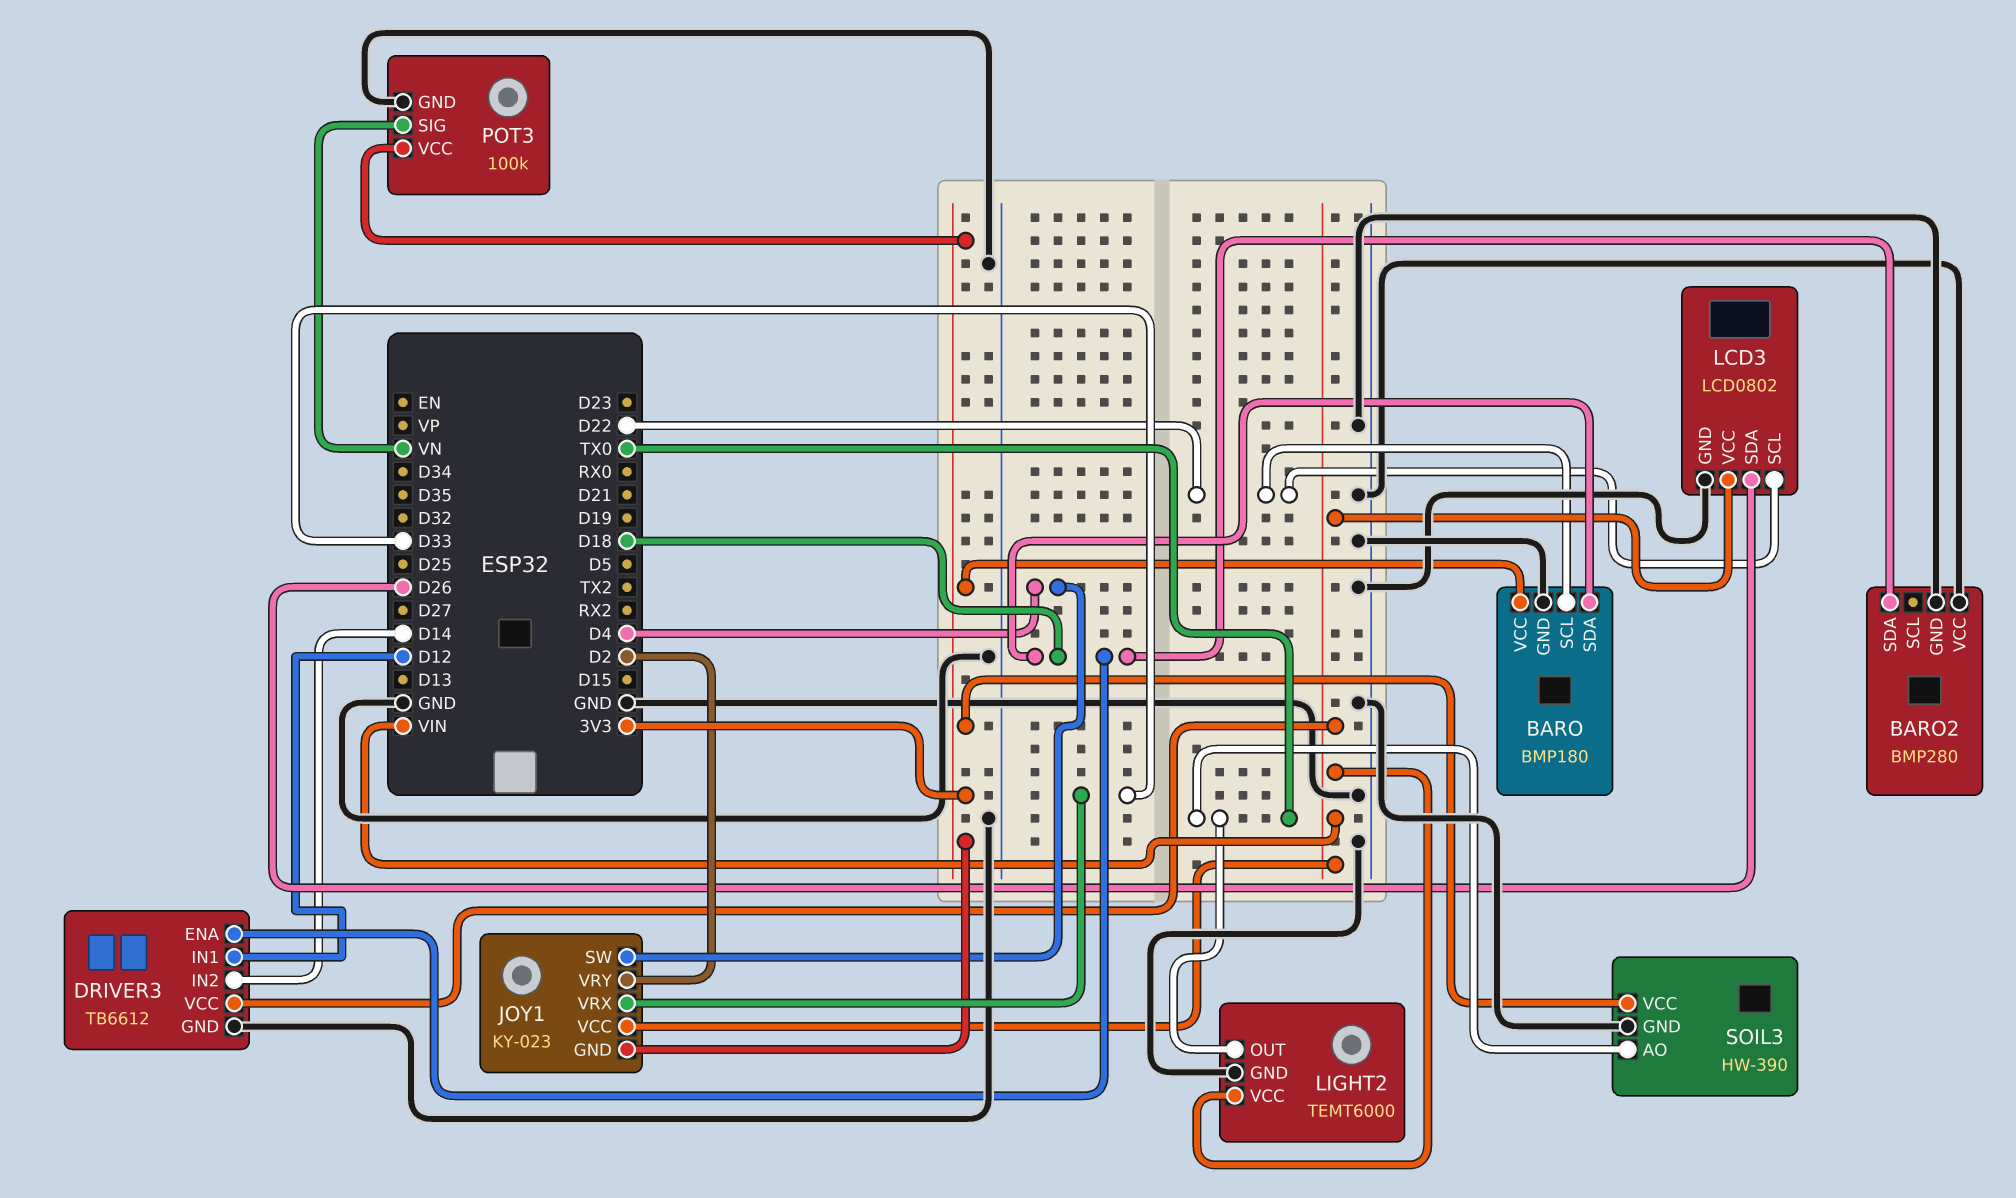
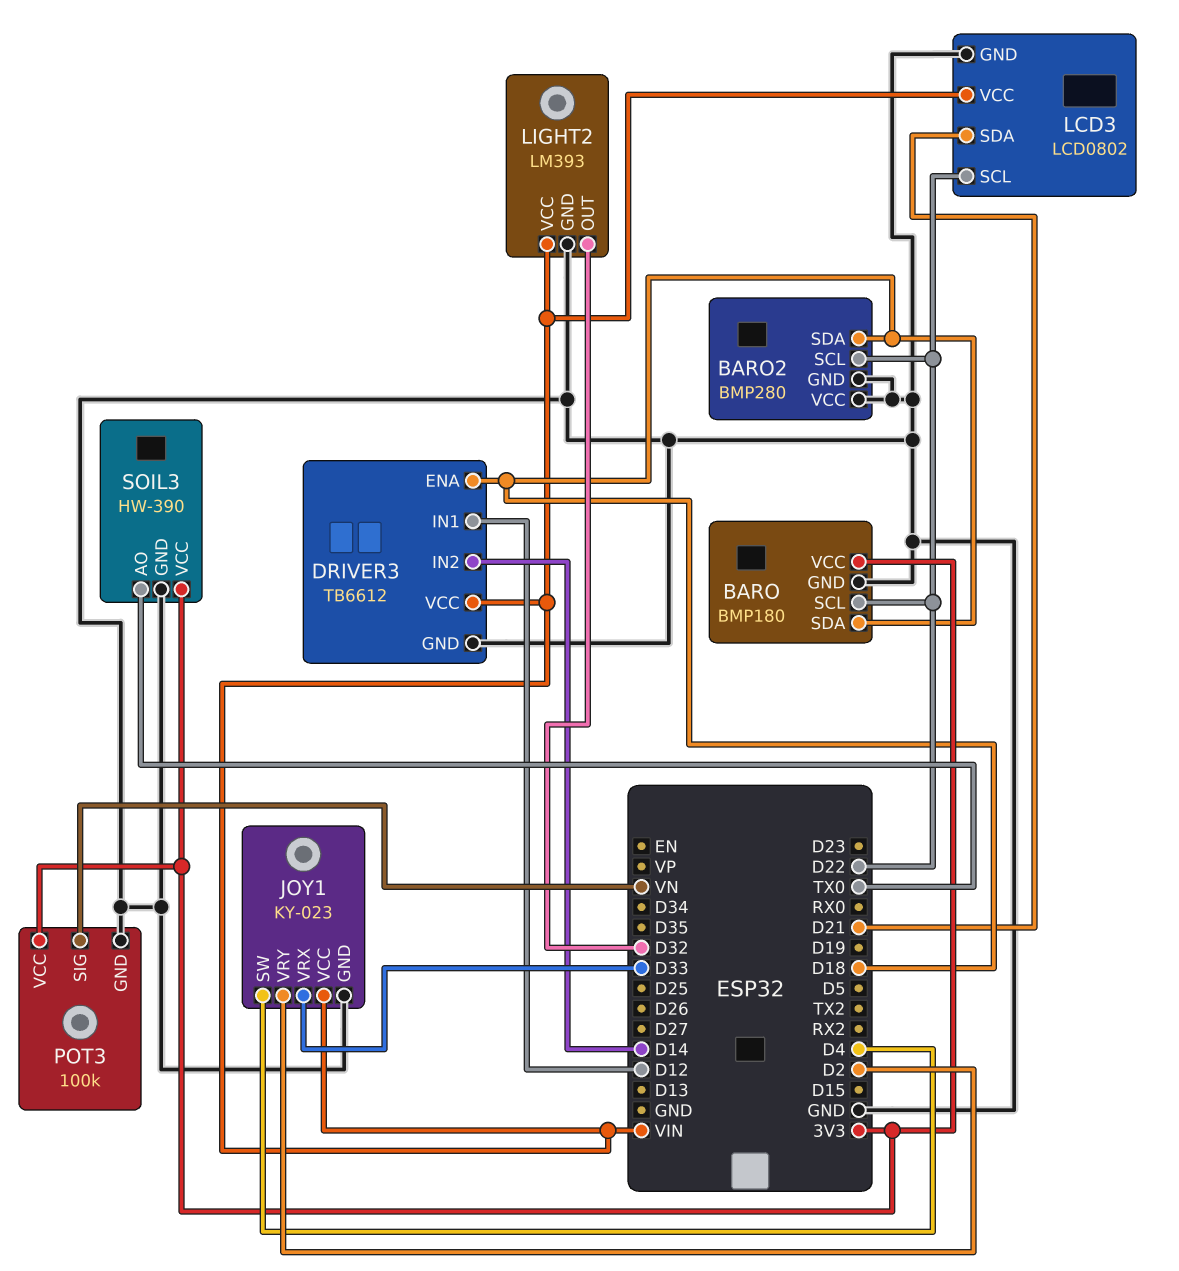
BARO2 pin SCL: none -> D22
JOY1 pin GND: 3V3 -> GND
LCD3 pin SDA: D26 -> D21
LIGHT2: TEMT6000 -> LM393
LIGHT2 pin OUT: TX0 -> D32

